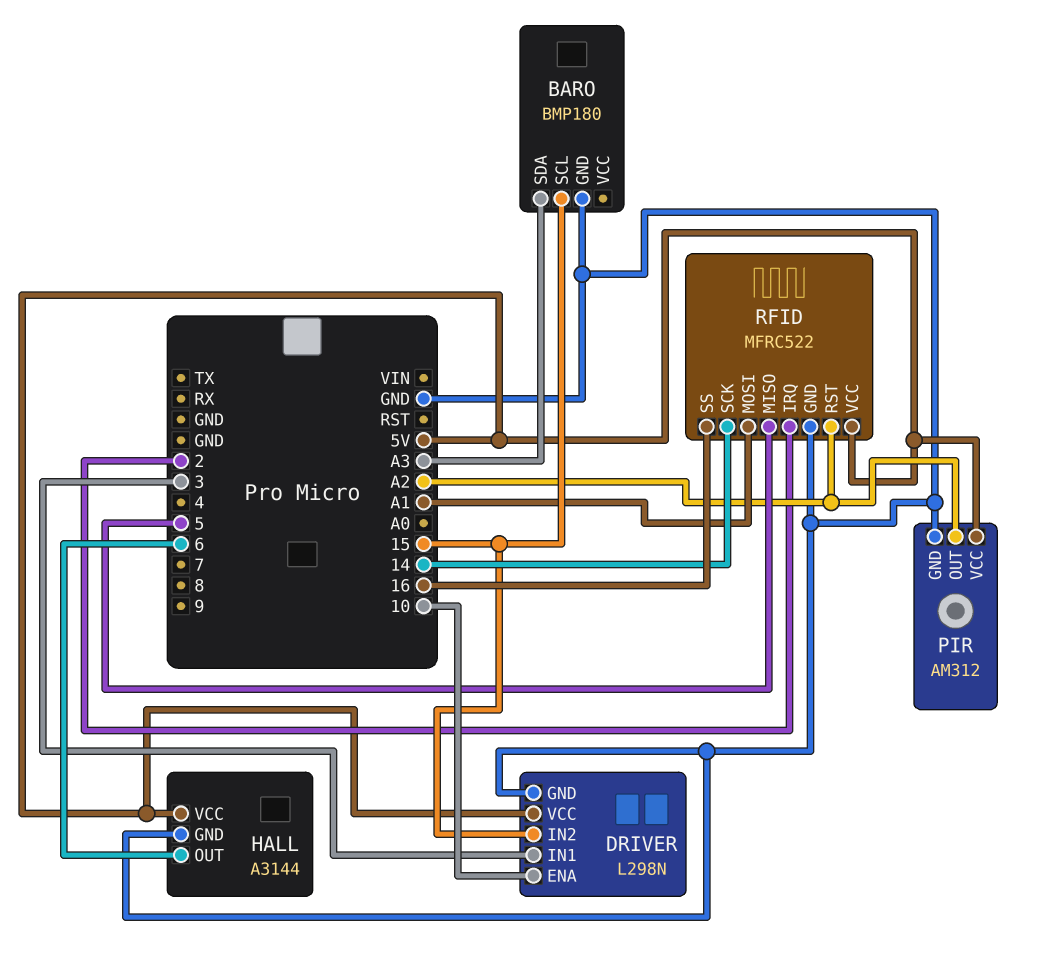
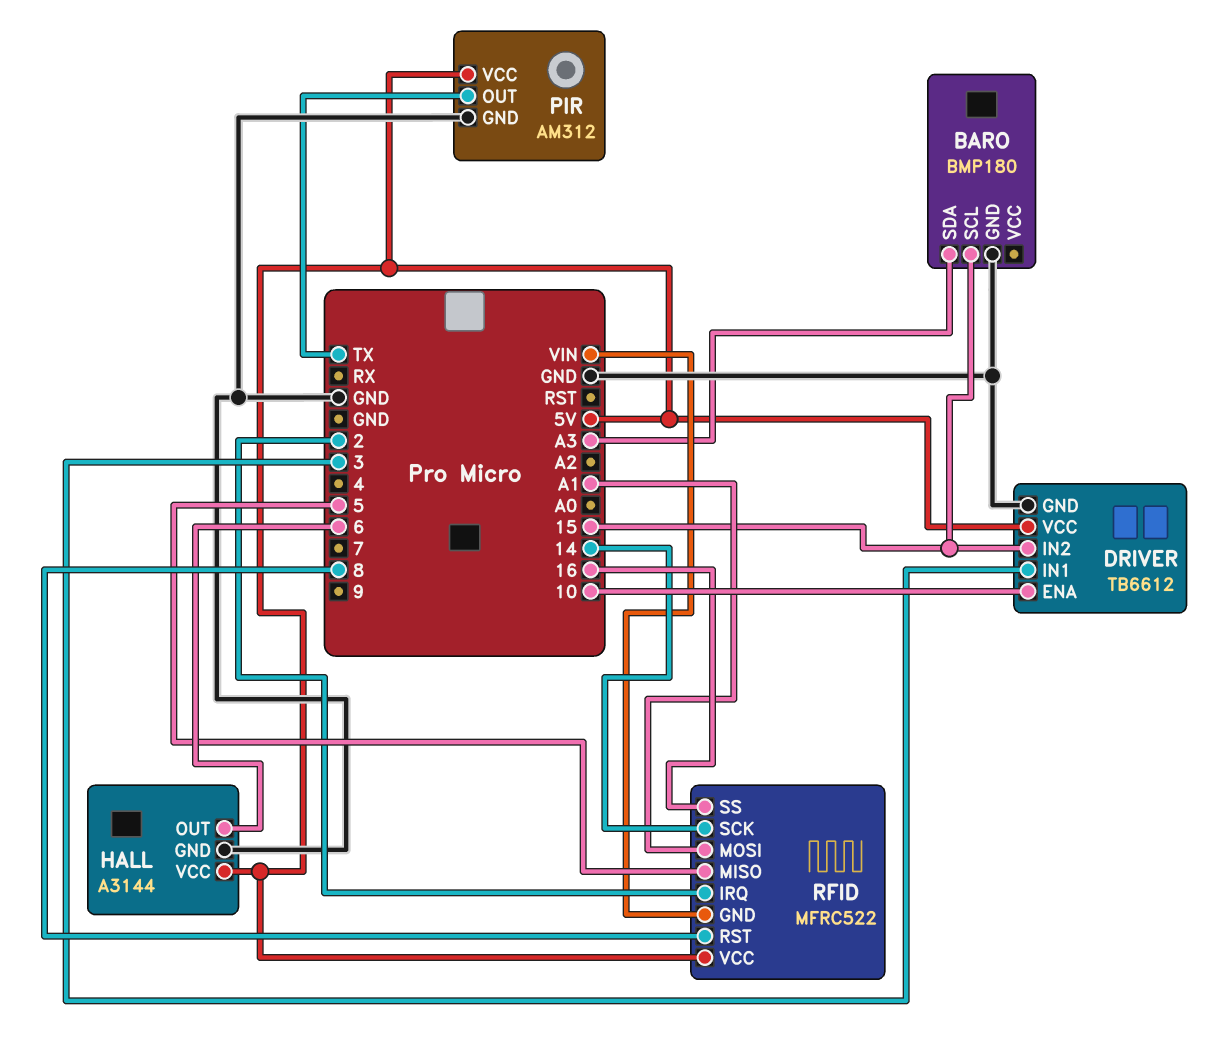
DRIVER: L298N -> TB6612
PIR pin OUT: A2 -> TX
RFID pin GND: GND -> VIN
RFID pin RST: A2 -> 8

